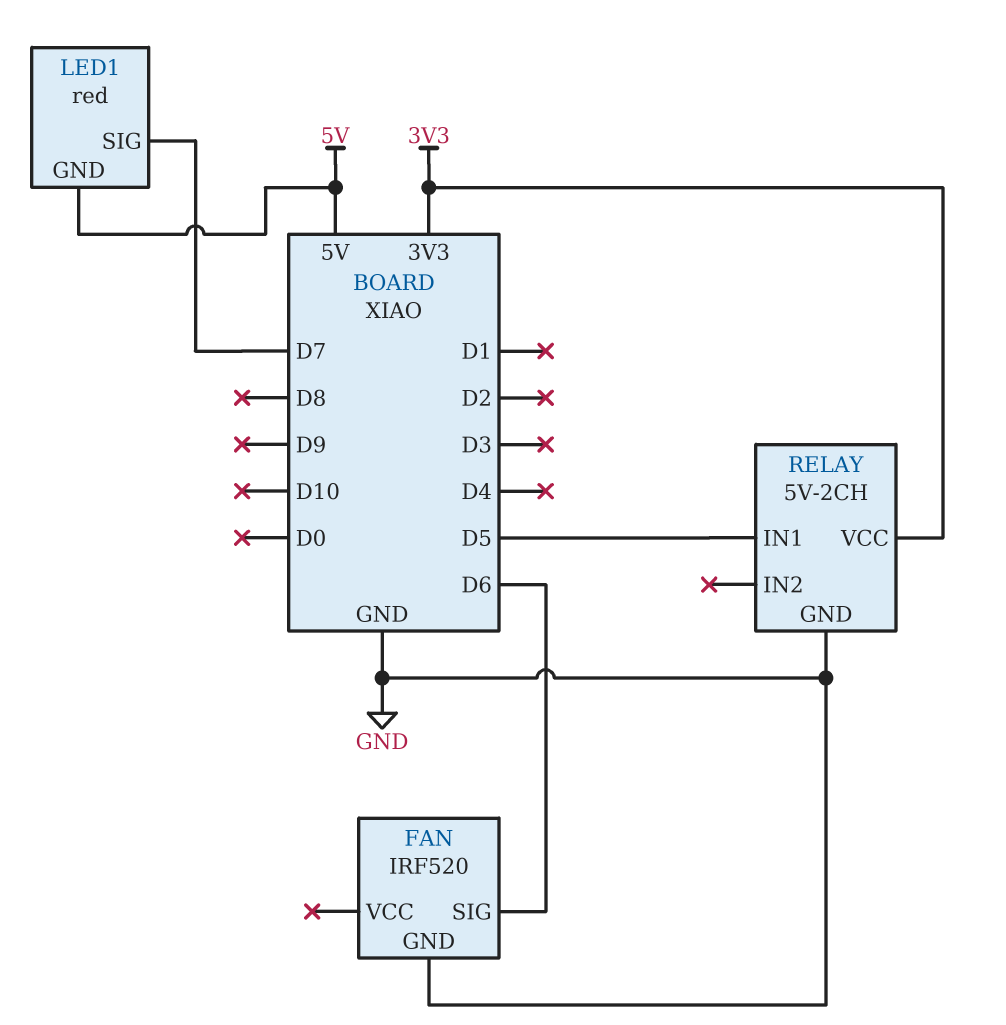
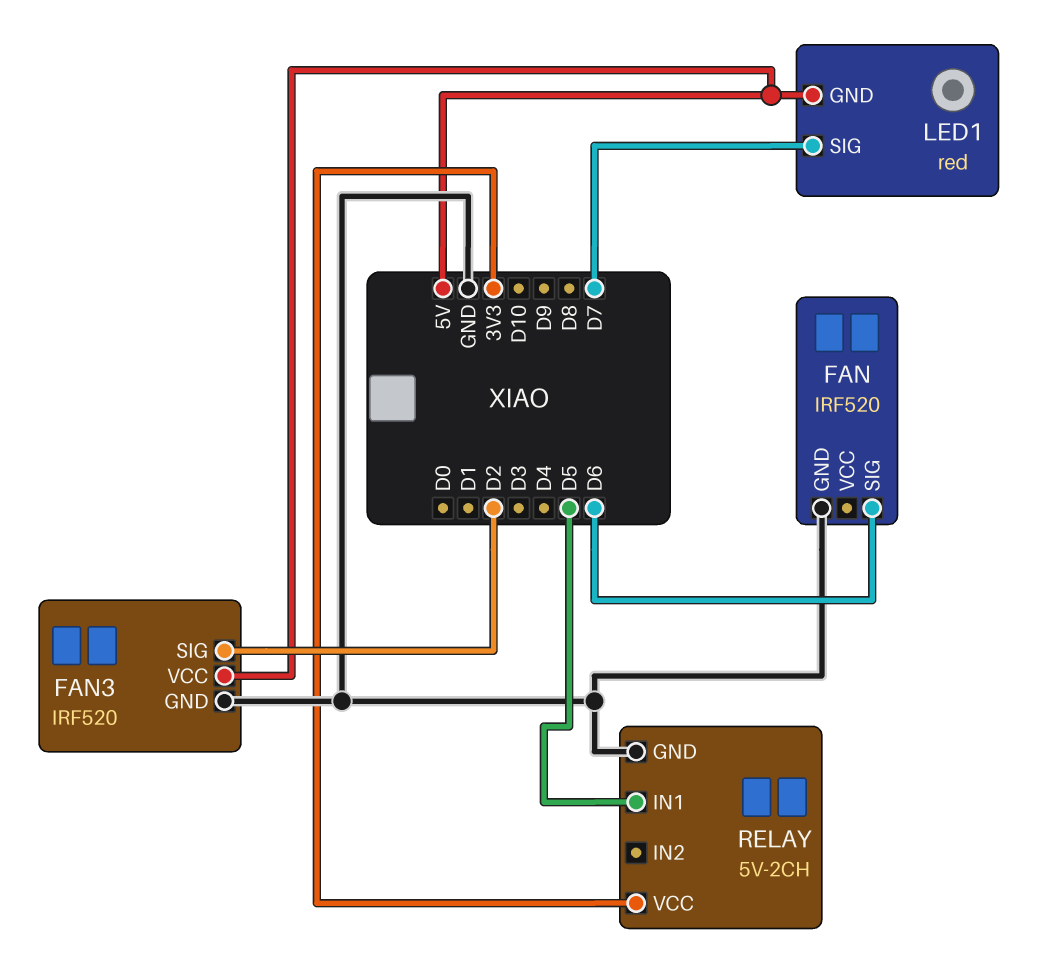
FAN3: none -> IRF520
FAN3 pin GND: none -> GND
FAN3 pin SIG: none -> D2
FAN3 pin VCC: none -> 5V

